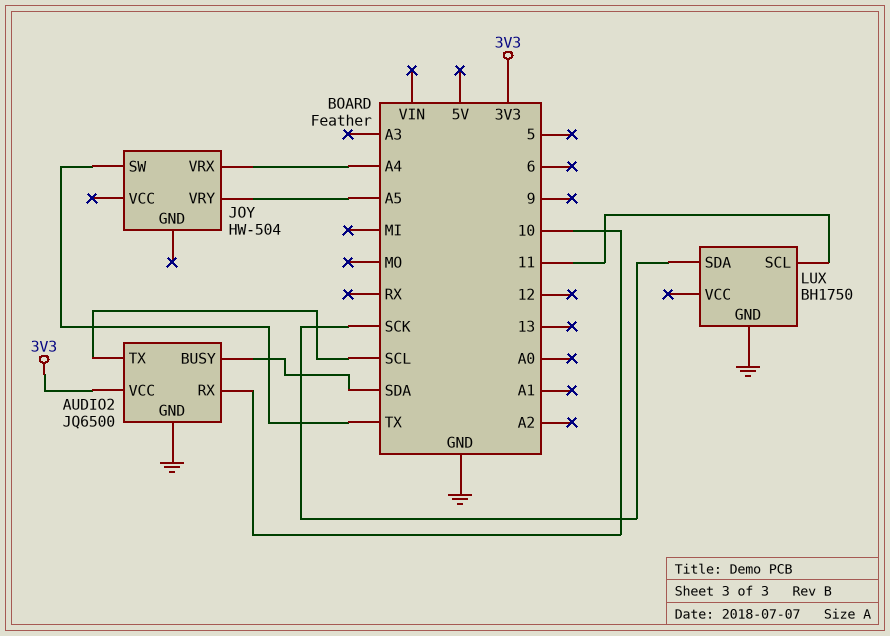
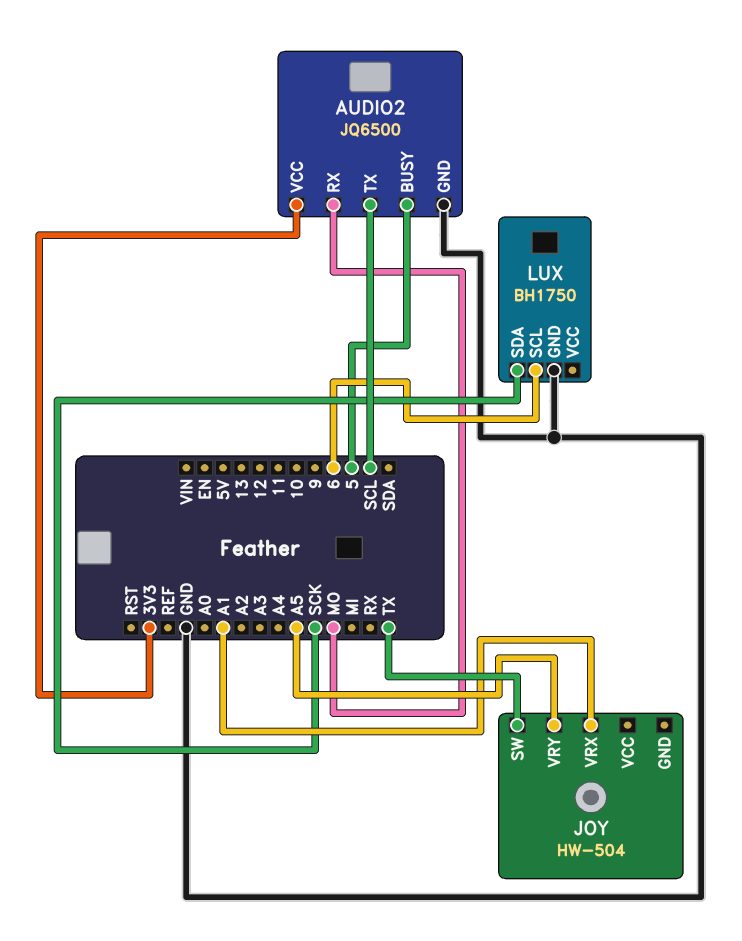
AUDIO2 pin BUSY: SDA -> 5
AUDIO2 pin RX: 10 -> MO
JOY pin VRX: A4 -> A1
LUX pin SCL: 11 -> 6

